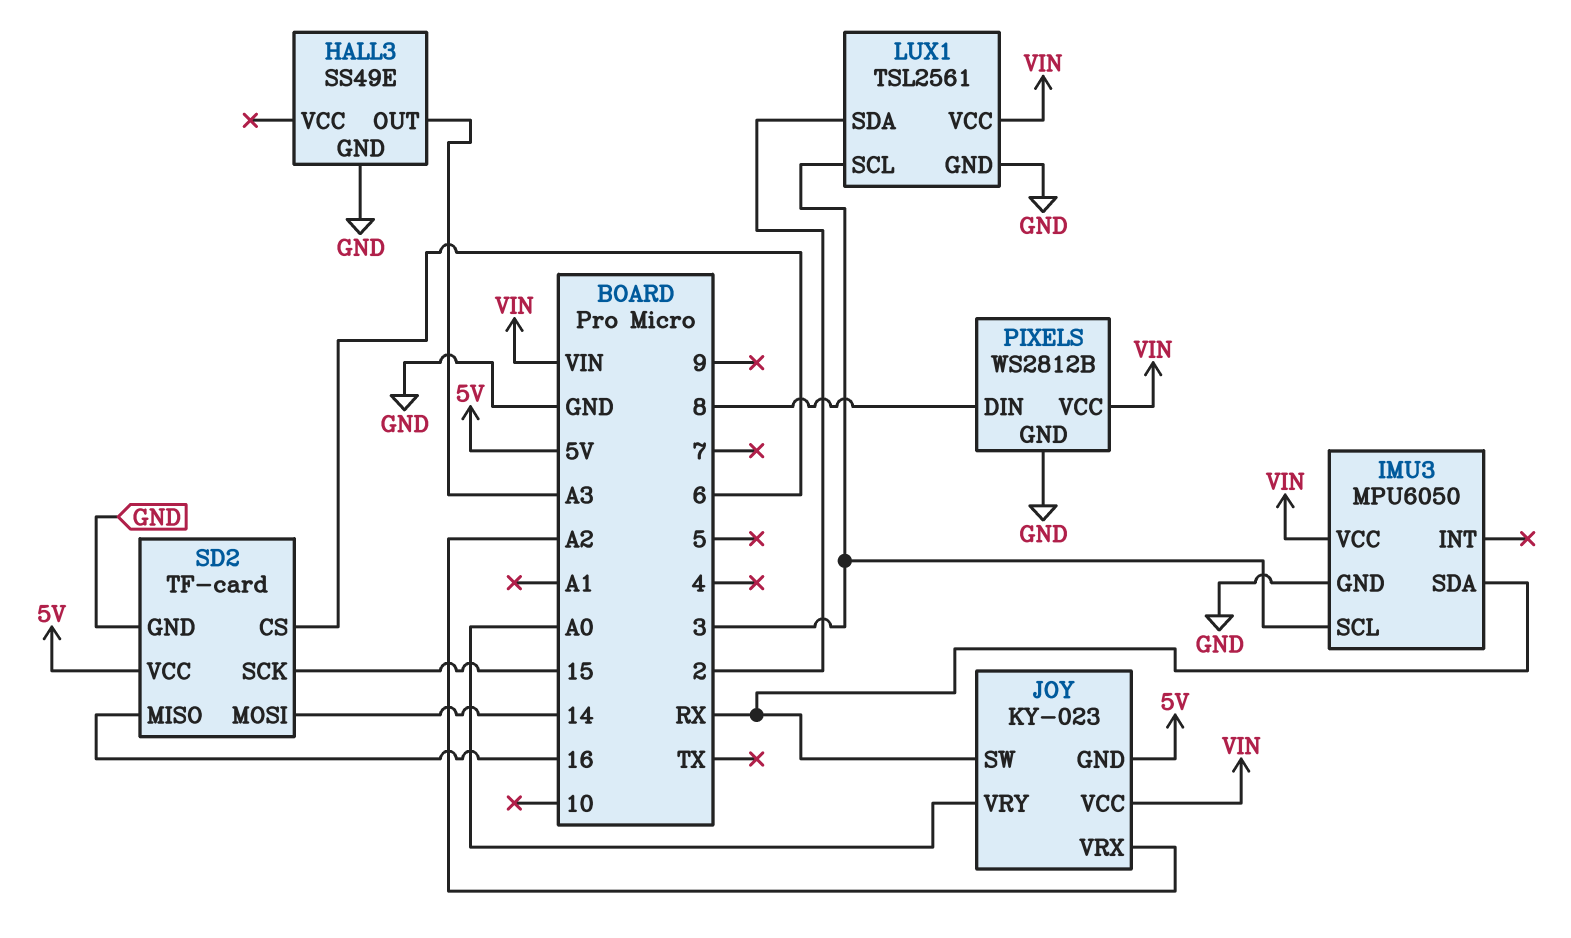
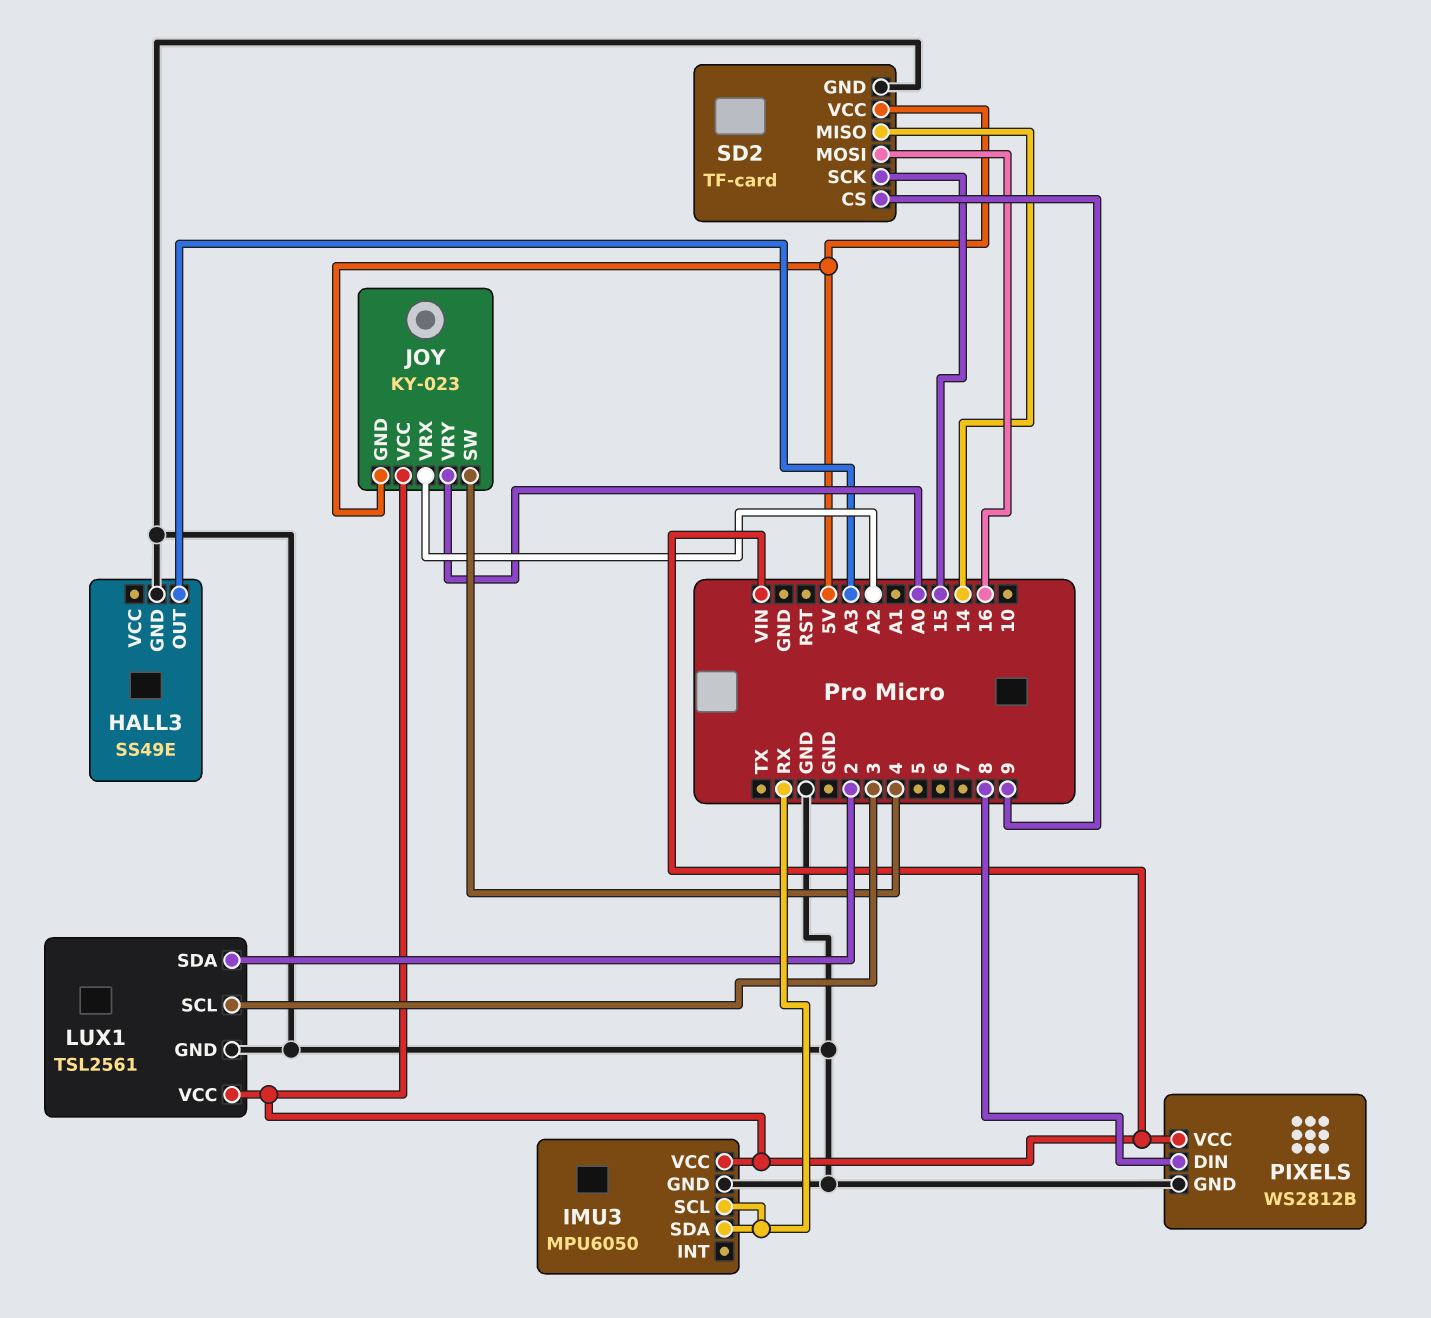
IMU3 pin SCL: 3 -> RX
JOY pin SW: RX -> 4
SD2 pin CS: 6 -> 9
SD2 pin MISO: 16 -> 14
SD2 pin MOSI: 14 -> 16

